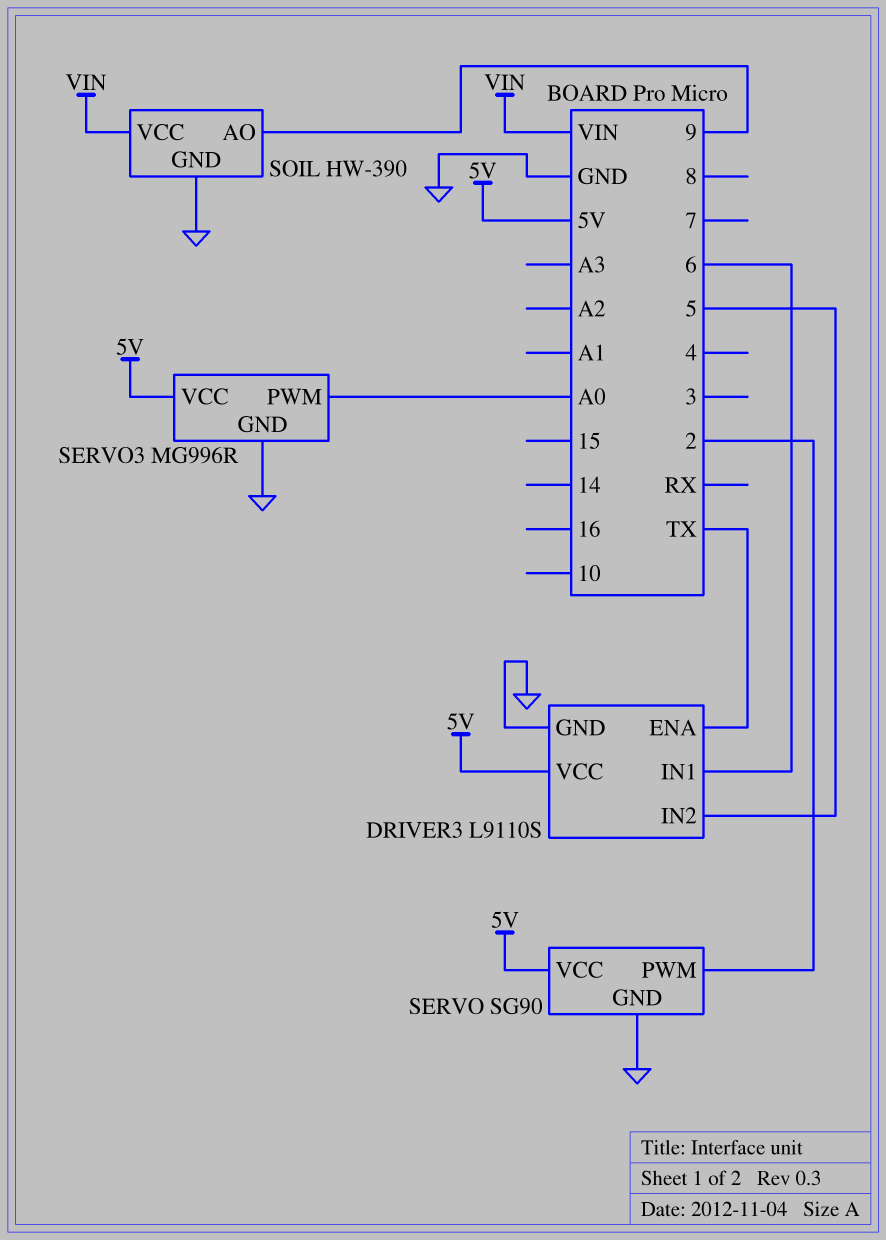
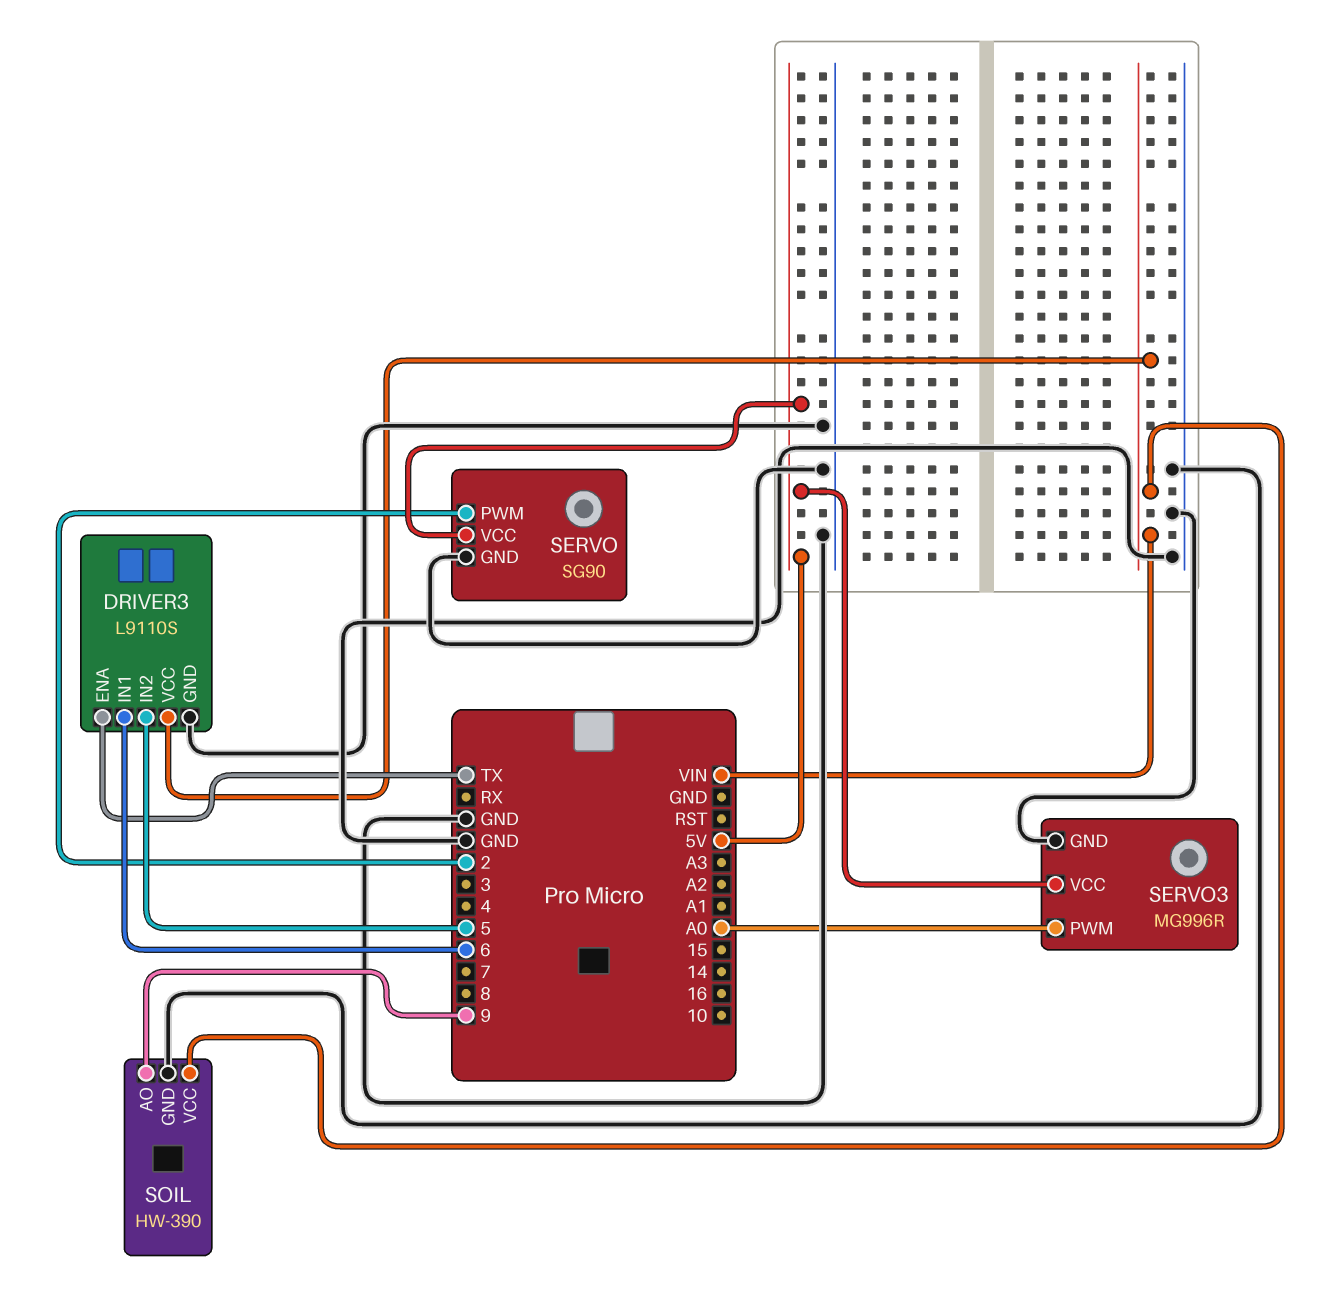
DRIVER3 pin VCC: 5V -> VIN

